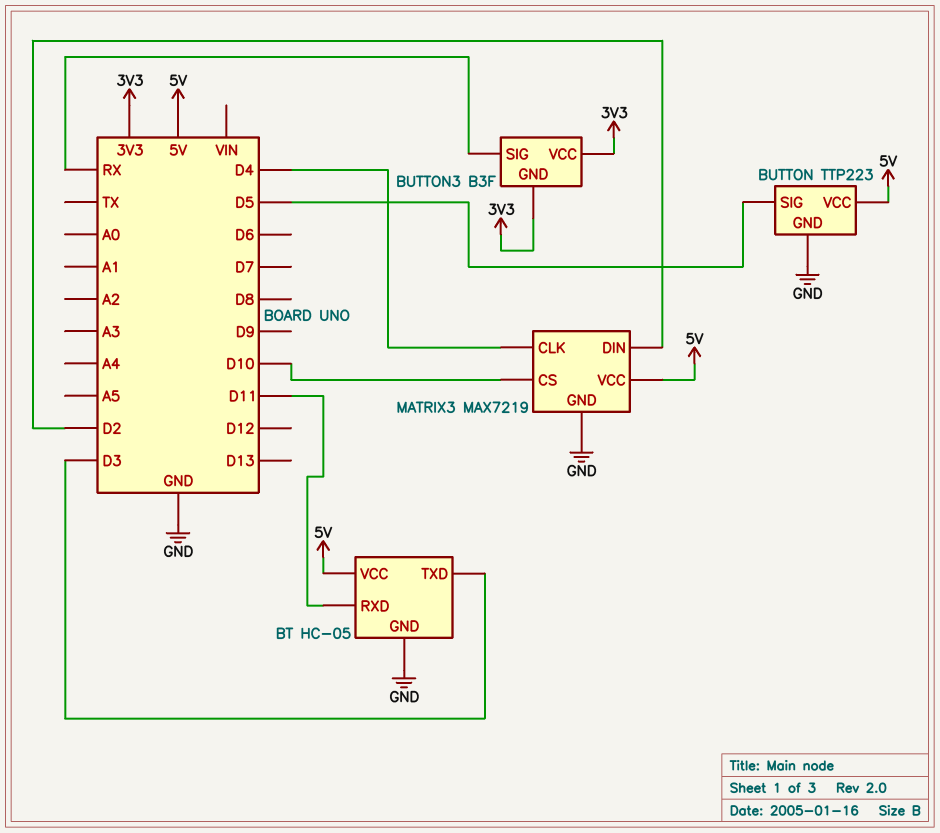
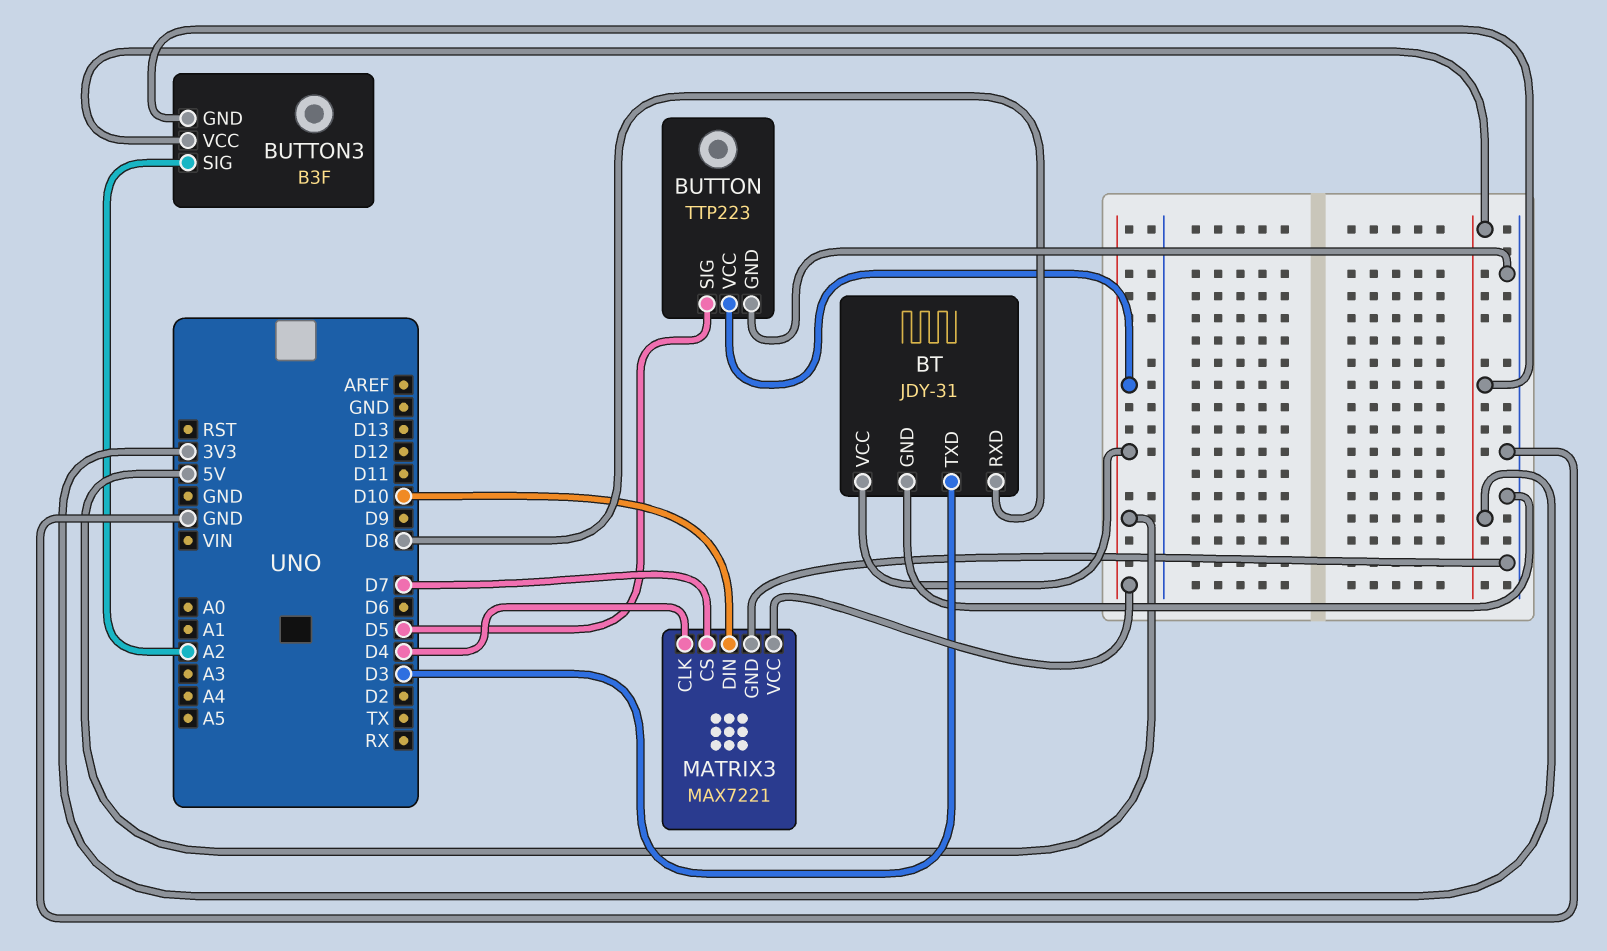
BT: HC-05 -> JDY-31
BT pin RXD: D11 -> D8
BUTTON3 pin SIG: RX -> A2
MATRIX3: MAX7219 -> MAX7221
MATRIX3 pin CS: D10 -> D7
MATRIX3 pin DIN: D2 -> D10

